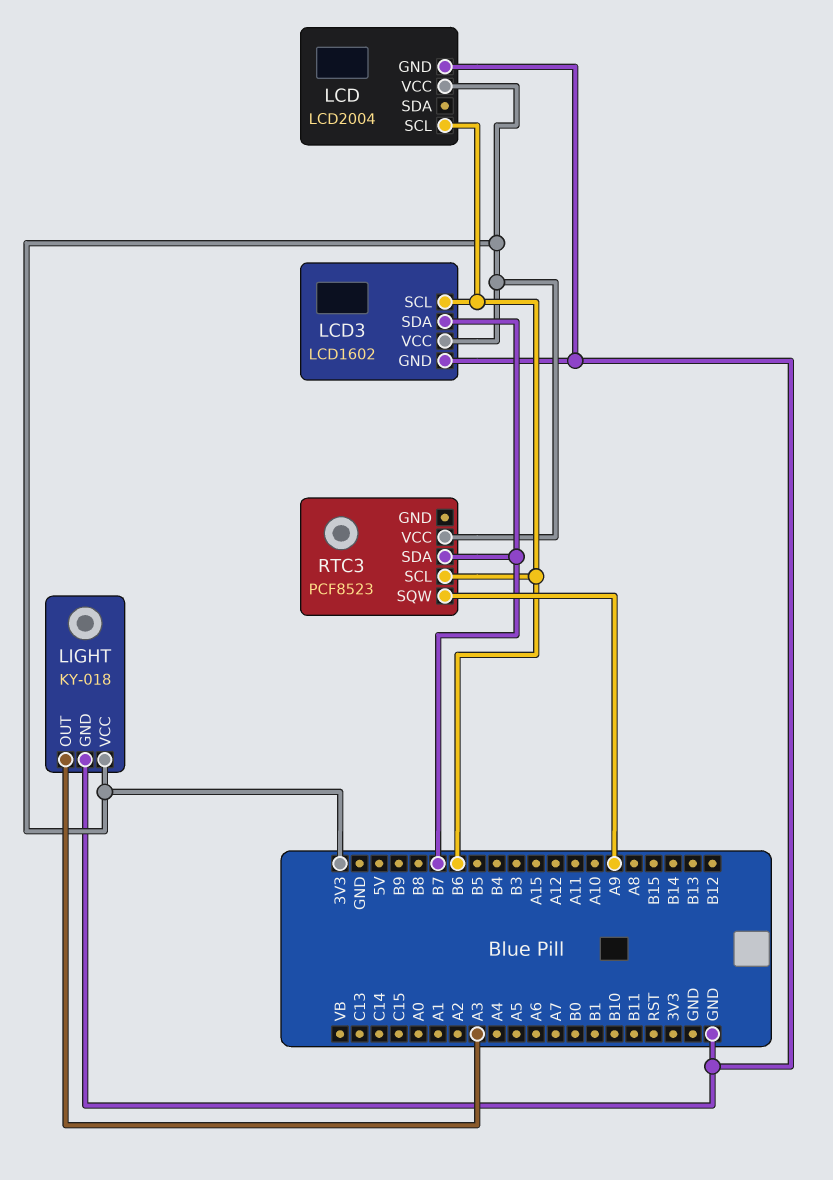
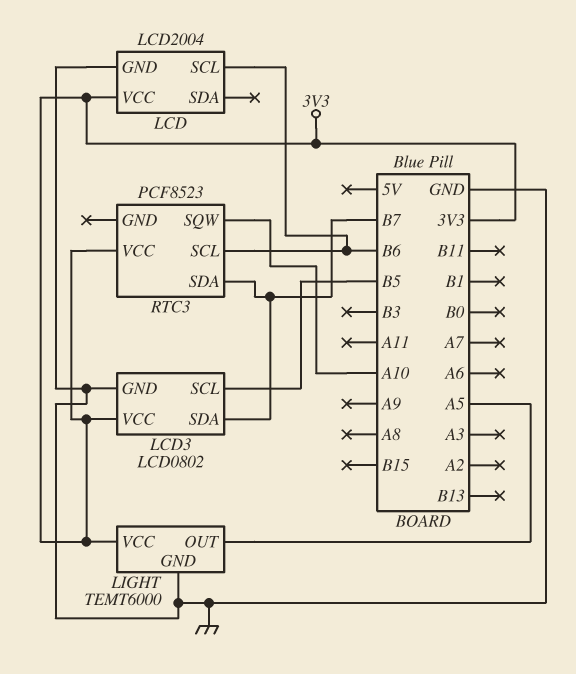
LCD3: LCD1602 -> LCD0802
LCD3 pin SCL: B6 -> B5
LIGHT: KY-018 -> TEMT6000
LIGHT pin OUT: A3 -> A5
RTC3 pin SQW: A9 -> A10

